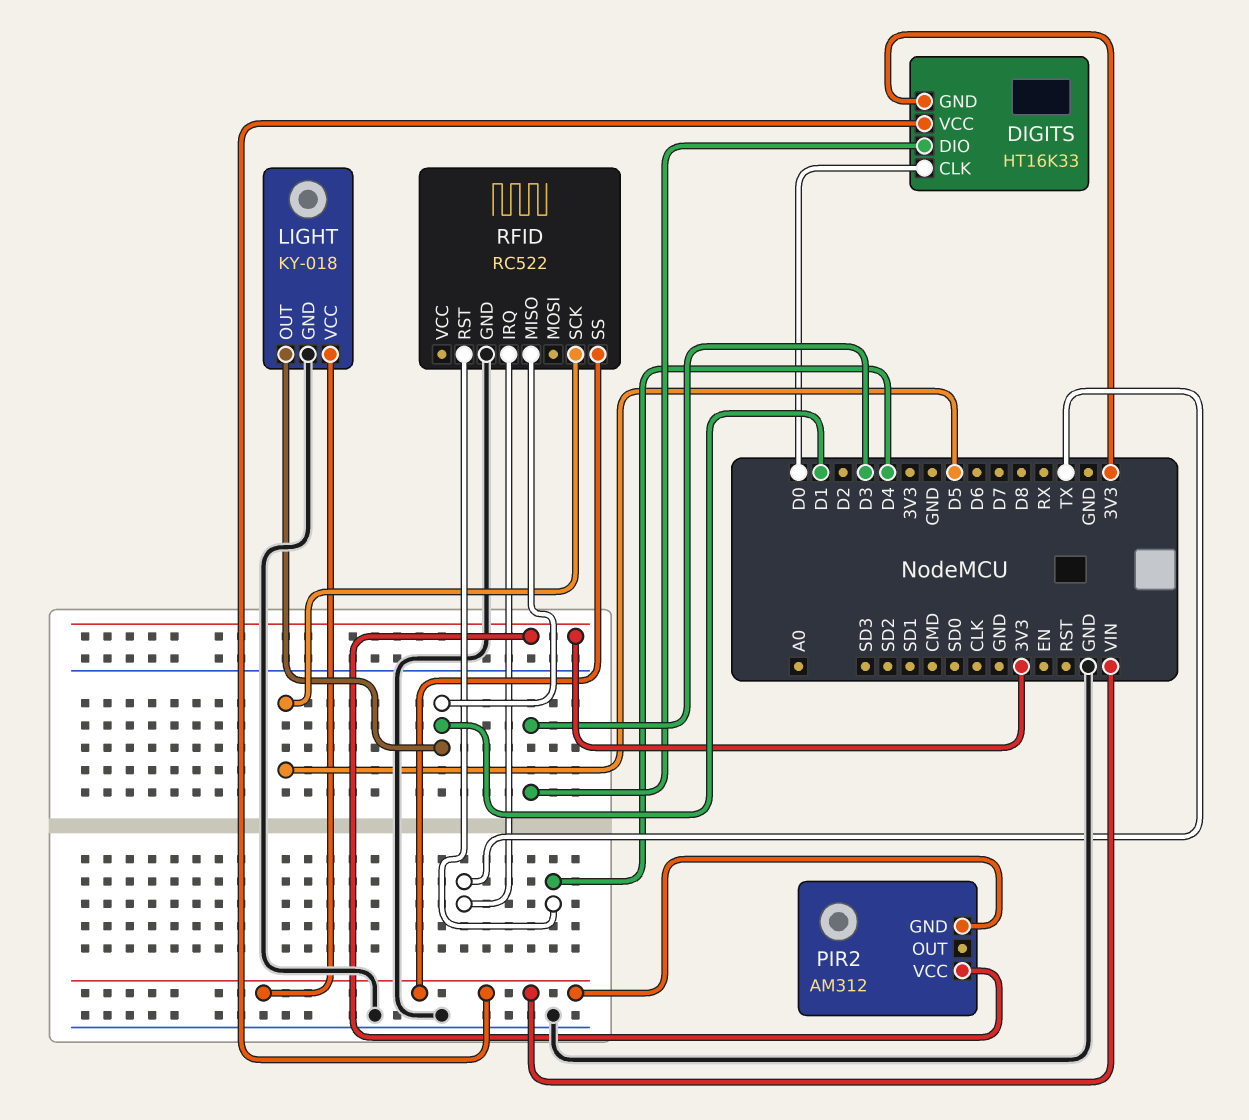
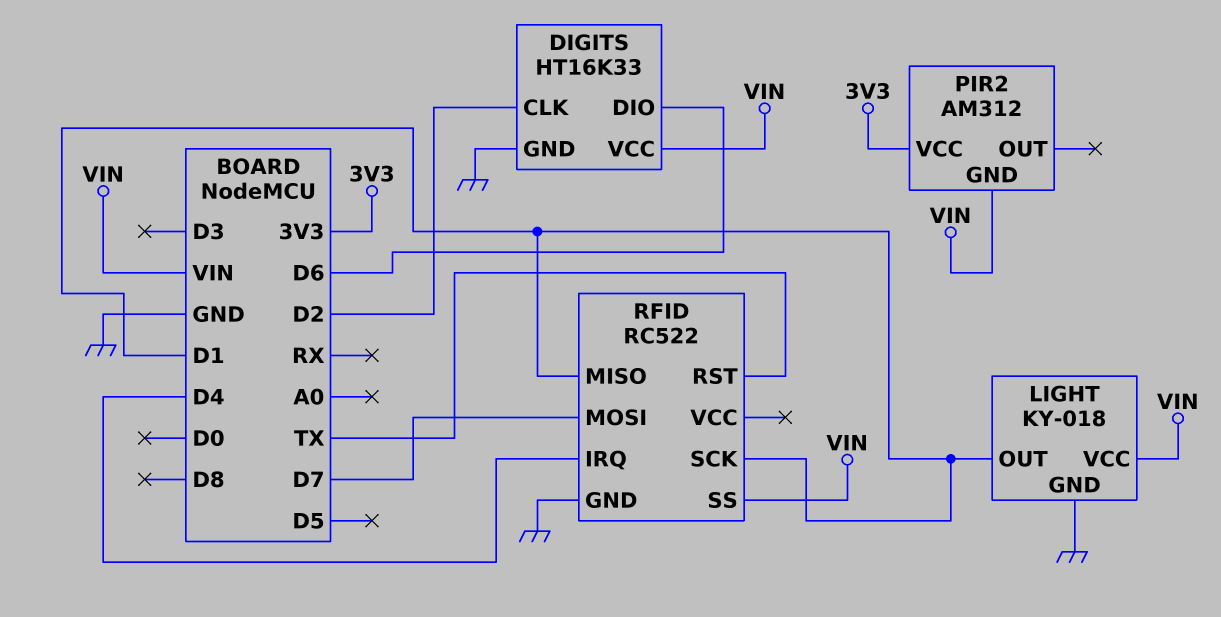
DIGITS pin CLK: D0 -> D2
DIGITS pin DIO: D3 -> D6
DIGITS pin GND: 3V3 -> GND
RFID pin IRQ: TX -> D4
RFID pin MOSI: none -> D7
RFID pin RST: D4 -> TX
RFID pin SCK: D5 -> D1

